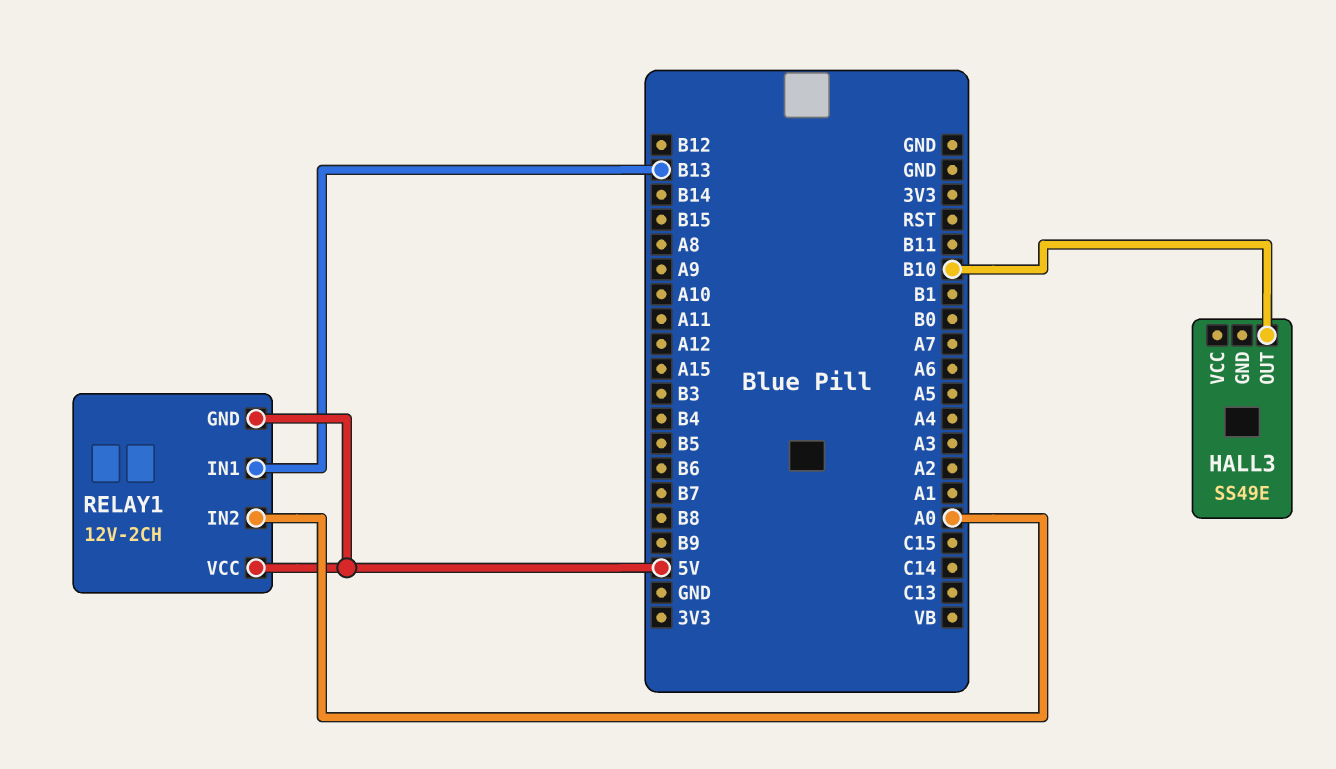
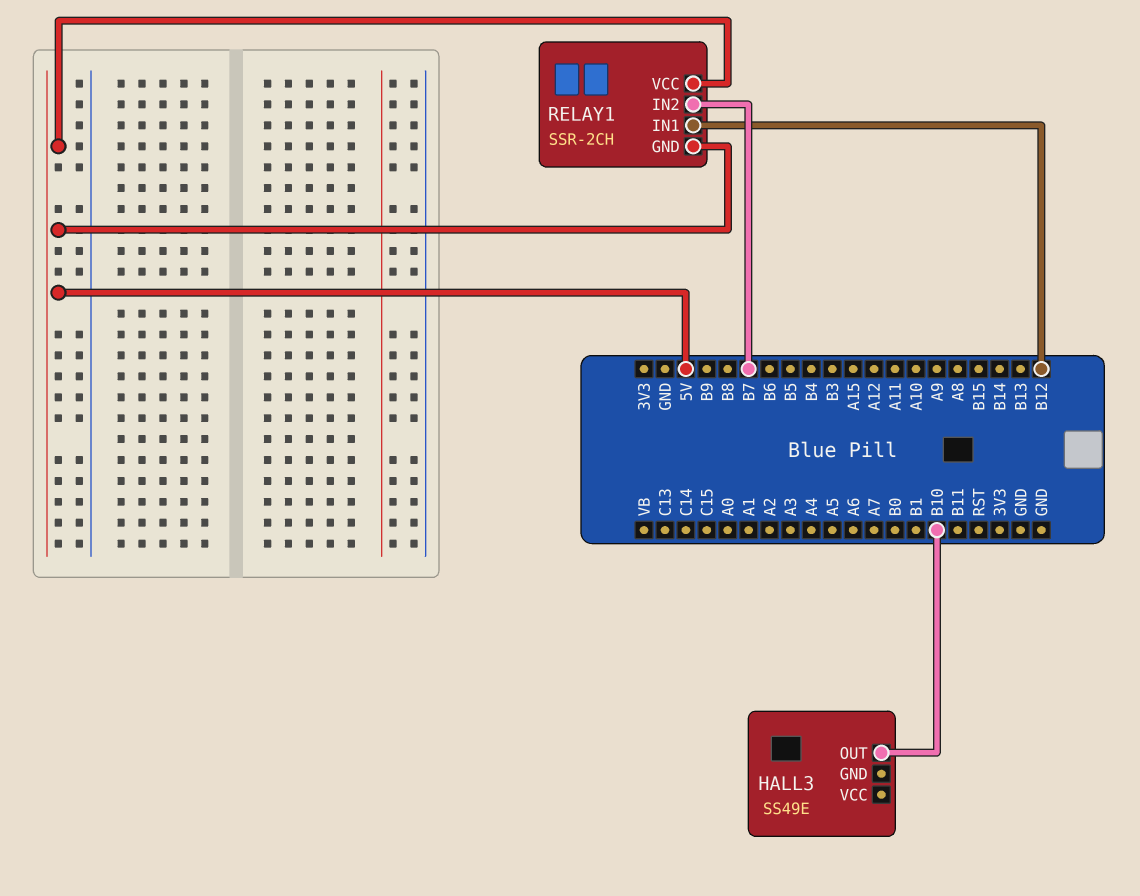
RELAY1: 12V-2CH -> SSR-2CH
RELAY1 pin IN1: B13 -> B12
RELAY1 pin IN2: A0 -> B7

